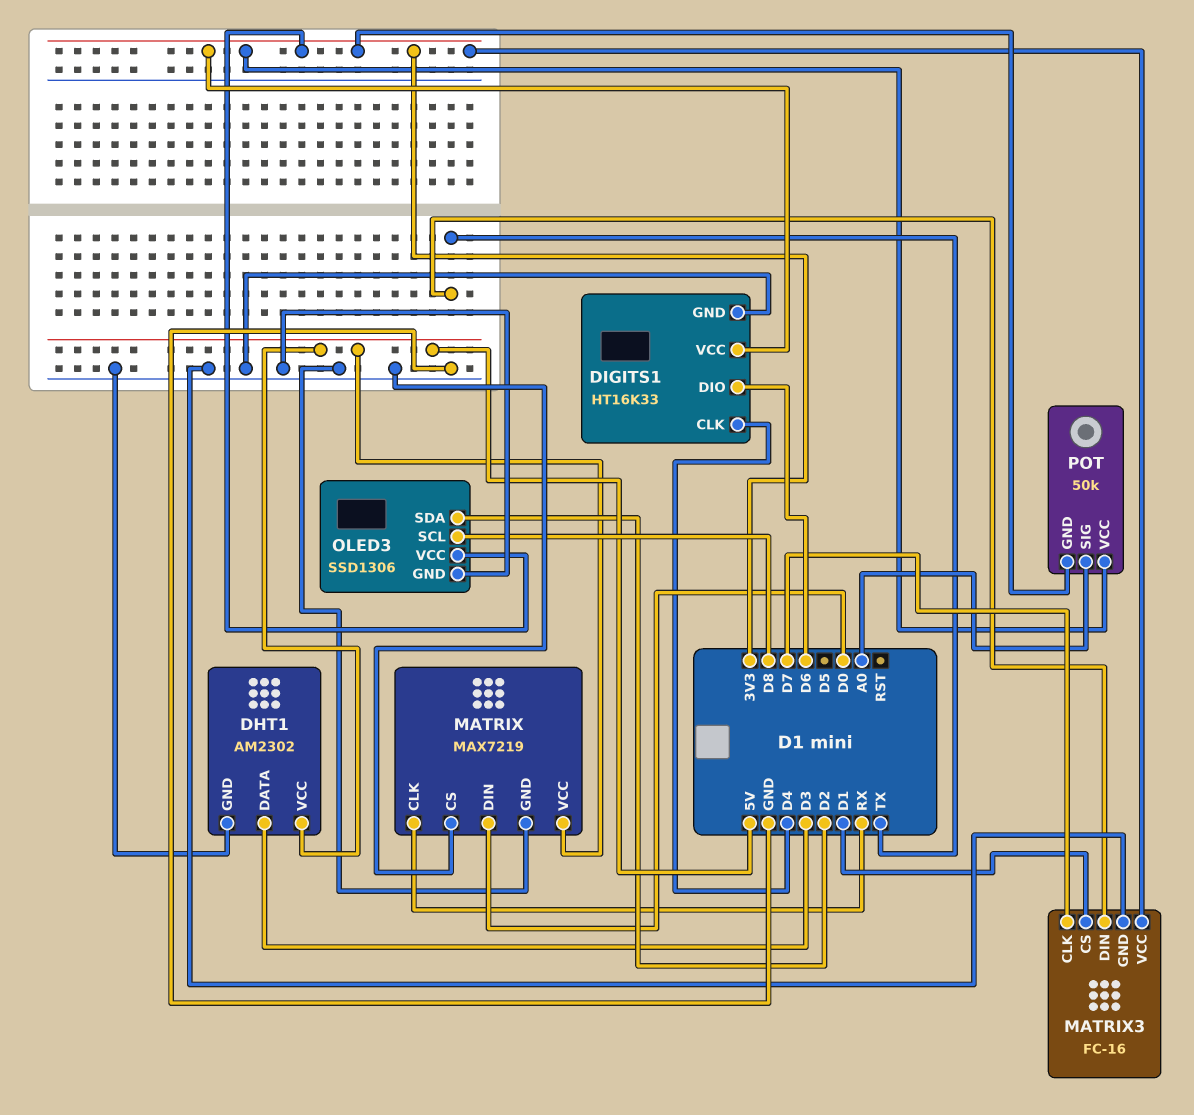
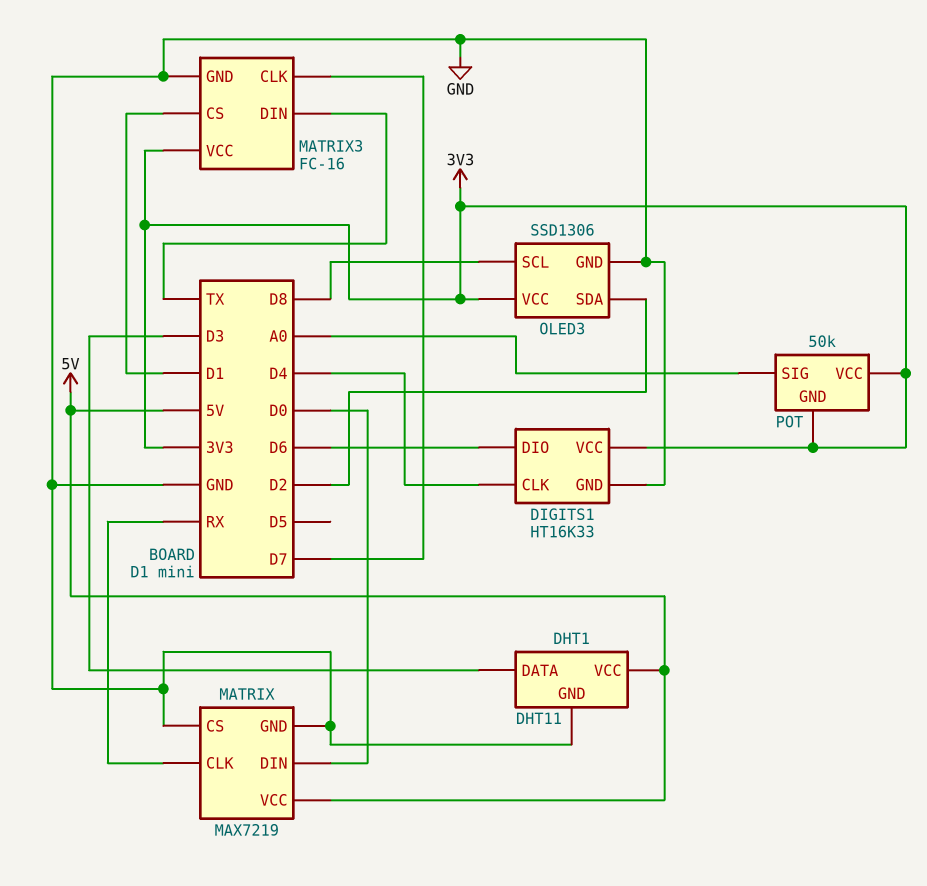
DHT1: AM2302 -> DHT11

